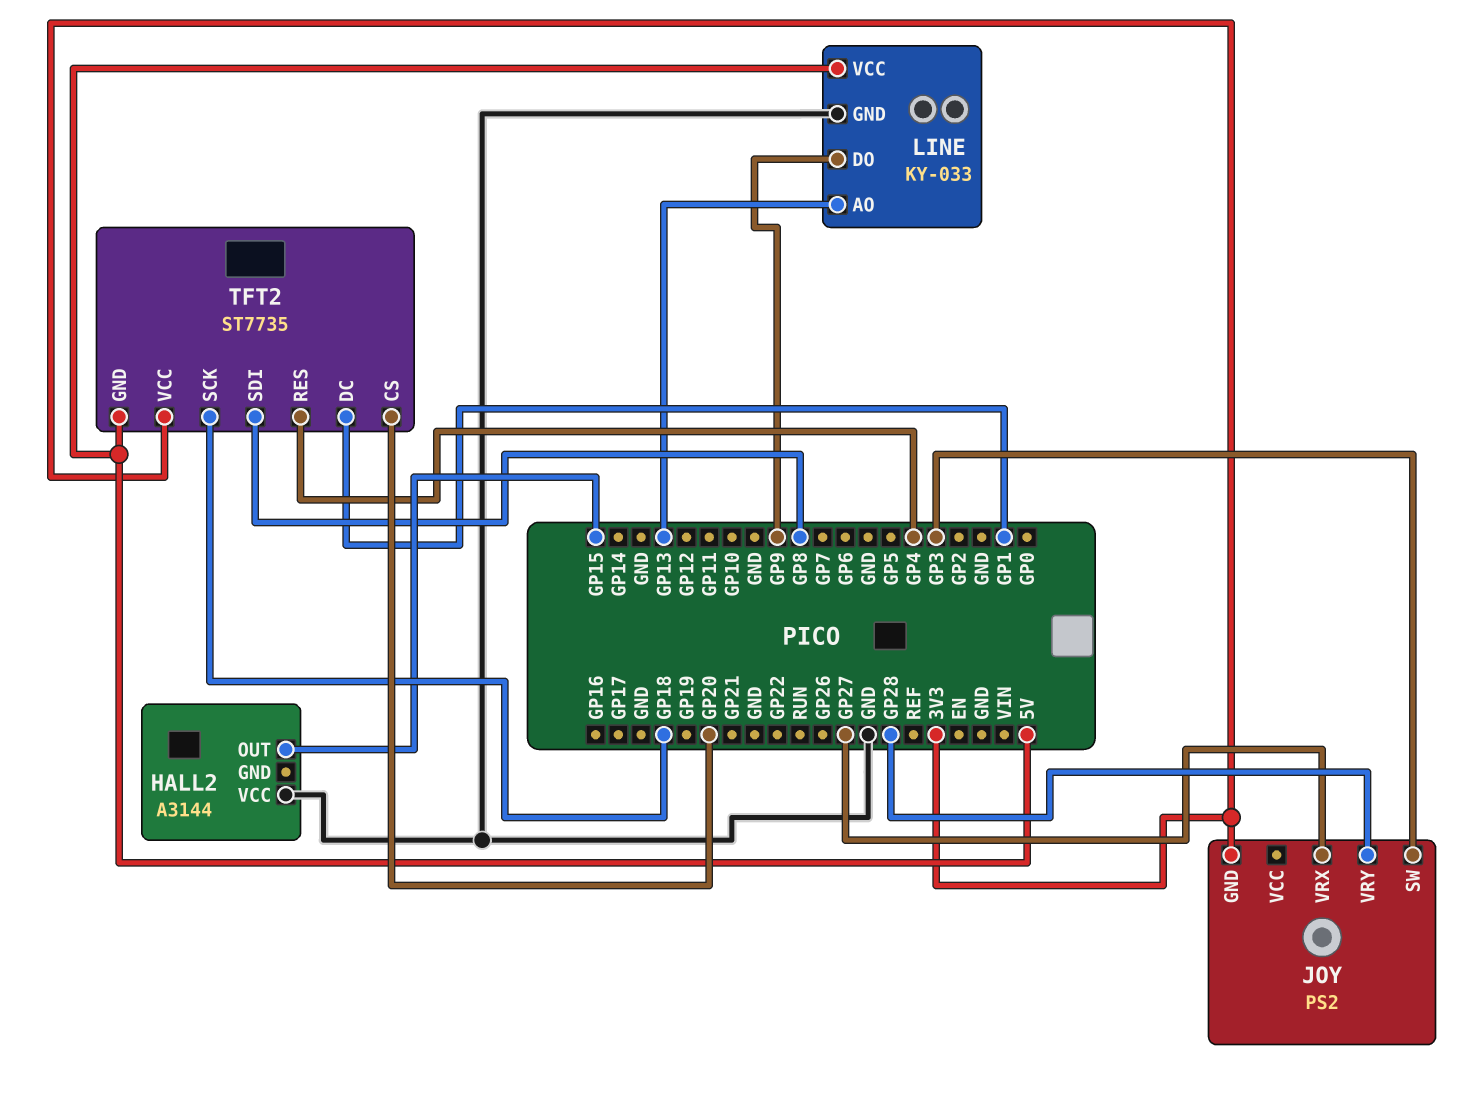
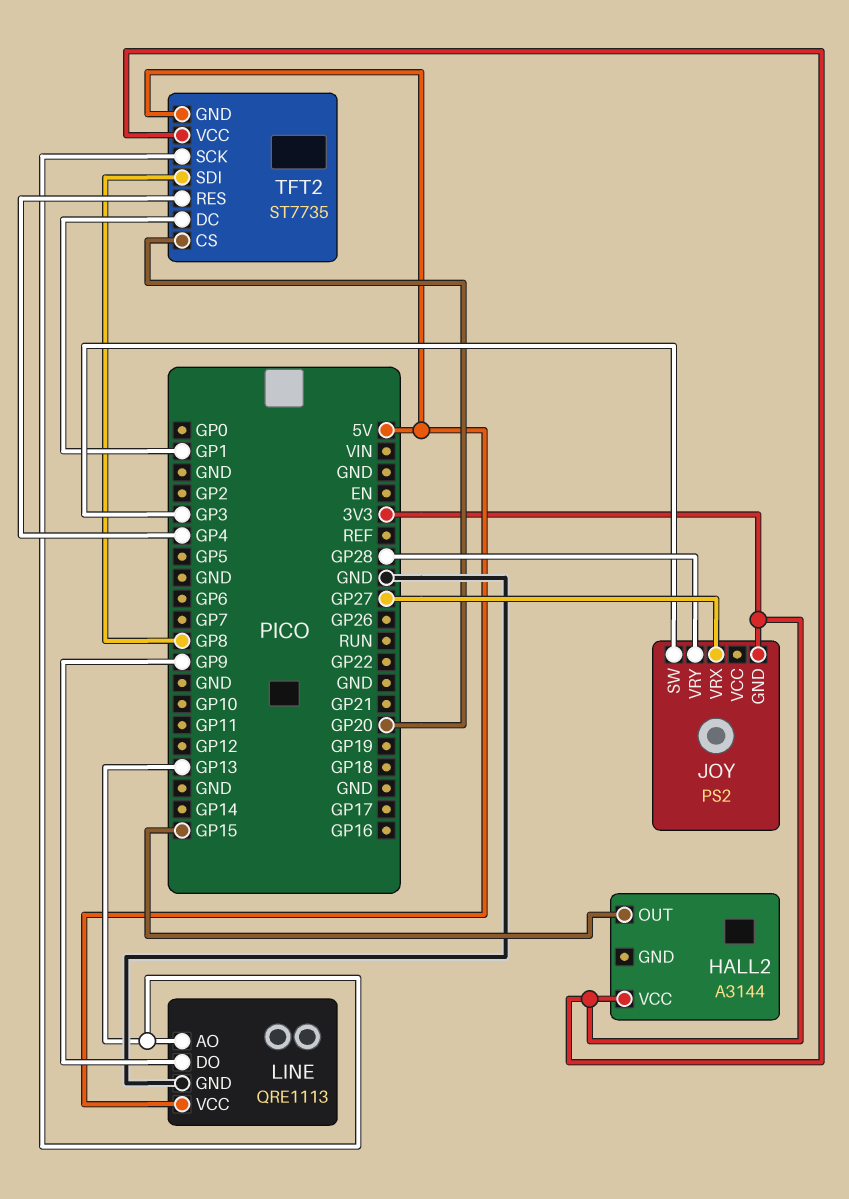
HALL2 pin VCC: GND -> 3V3
LINE: KY-033 -> QRE1113
TFT2 pin SCK: GP18 -> GP13

